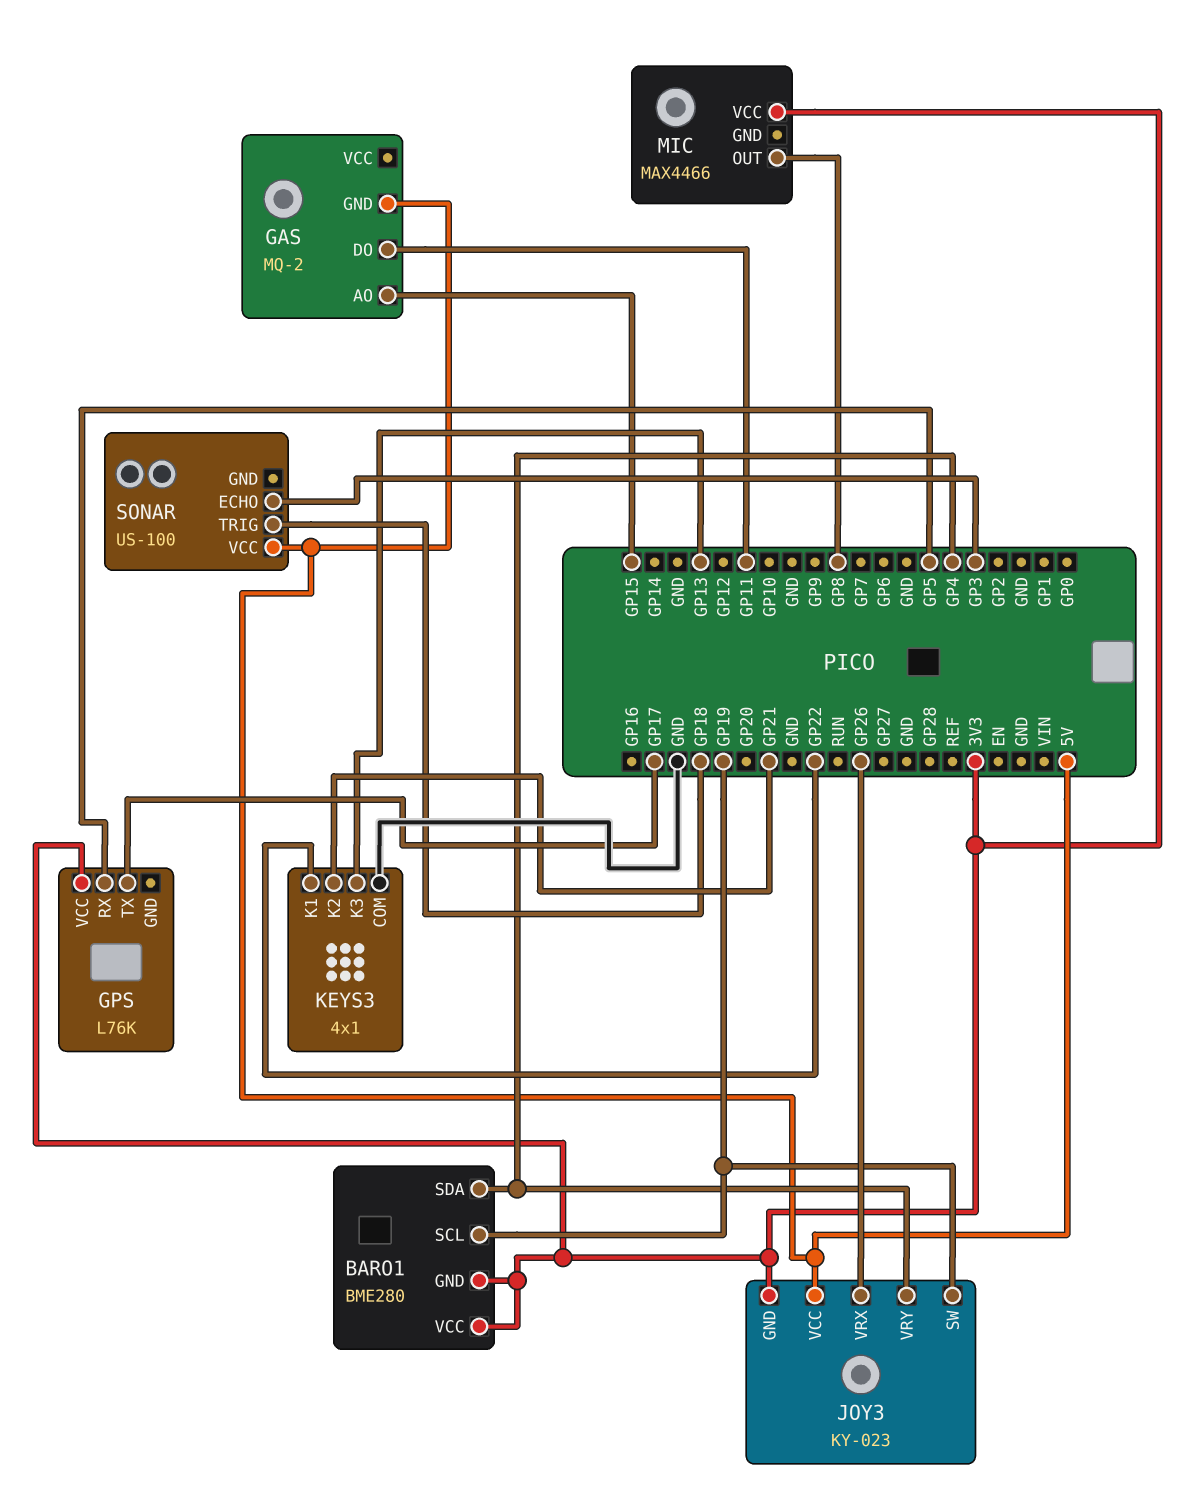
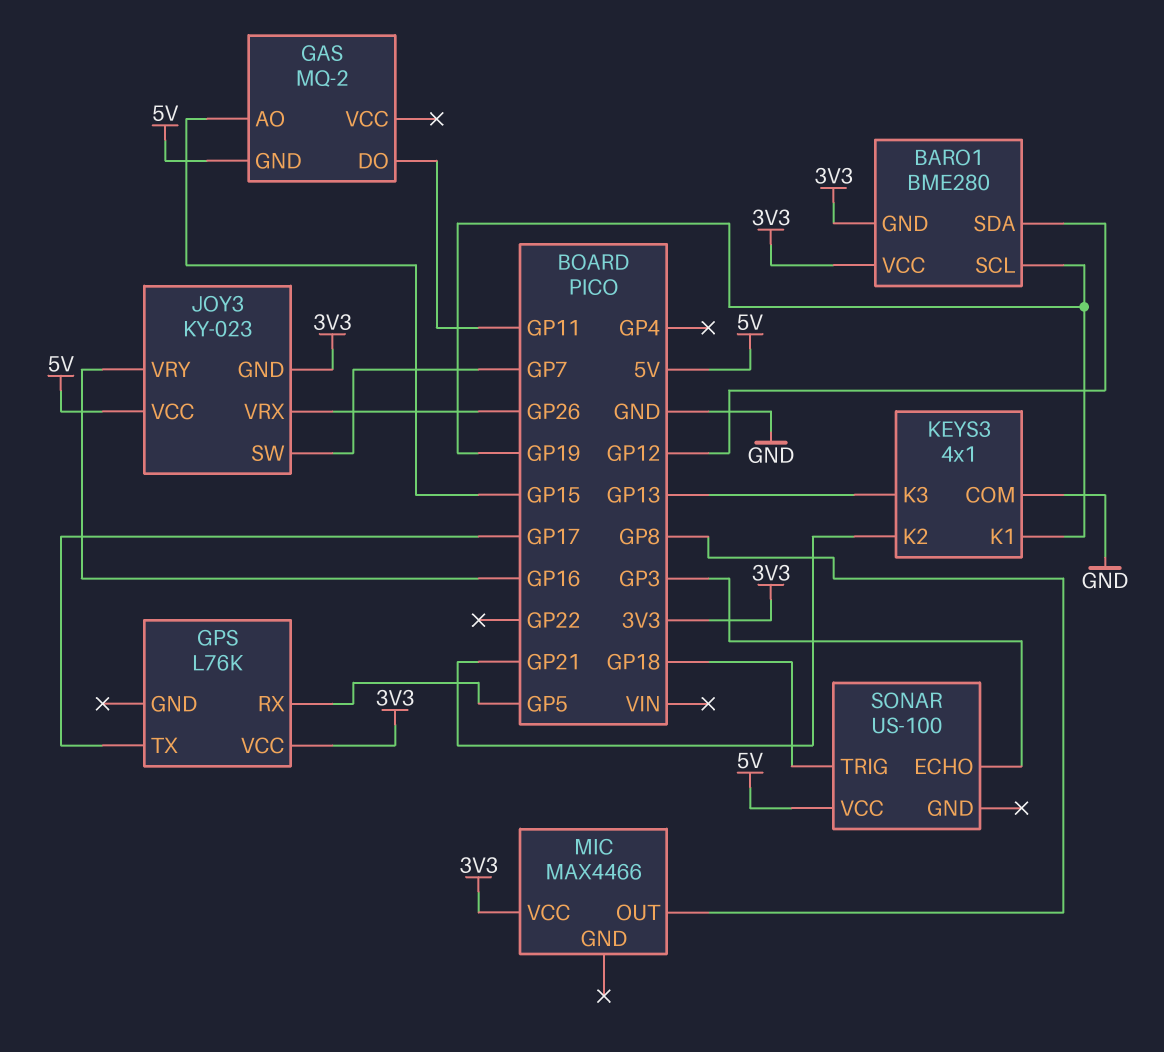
BARO1 pin SDA: GP4 -> GP12
JOY3 pin SW: GP19 -> GP7
JOY3 pin VRY: GP4 -> GP16
KEYS3 pin K1: GP22 -> GP19

